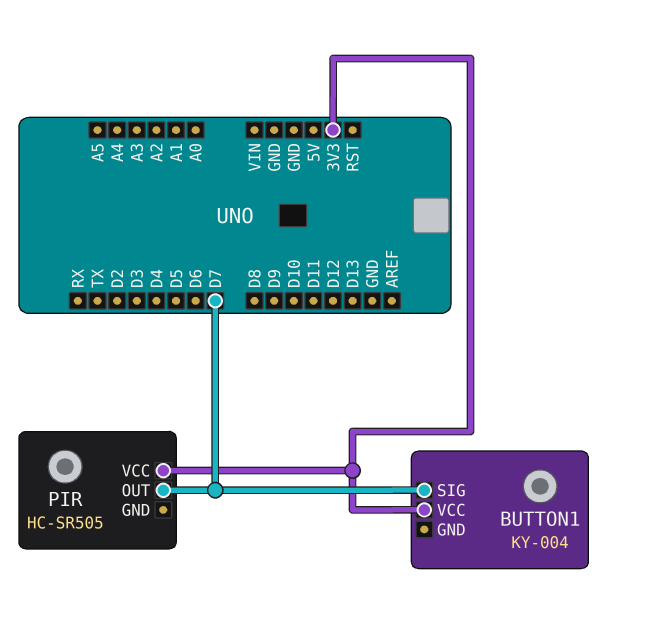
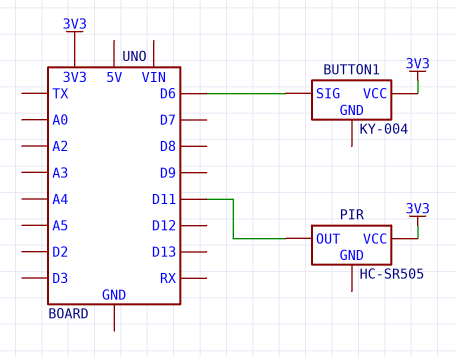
BUTTON1 pin SIG: D7 -> D6
PIR pin OUT: D7 -> D11

